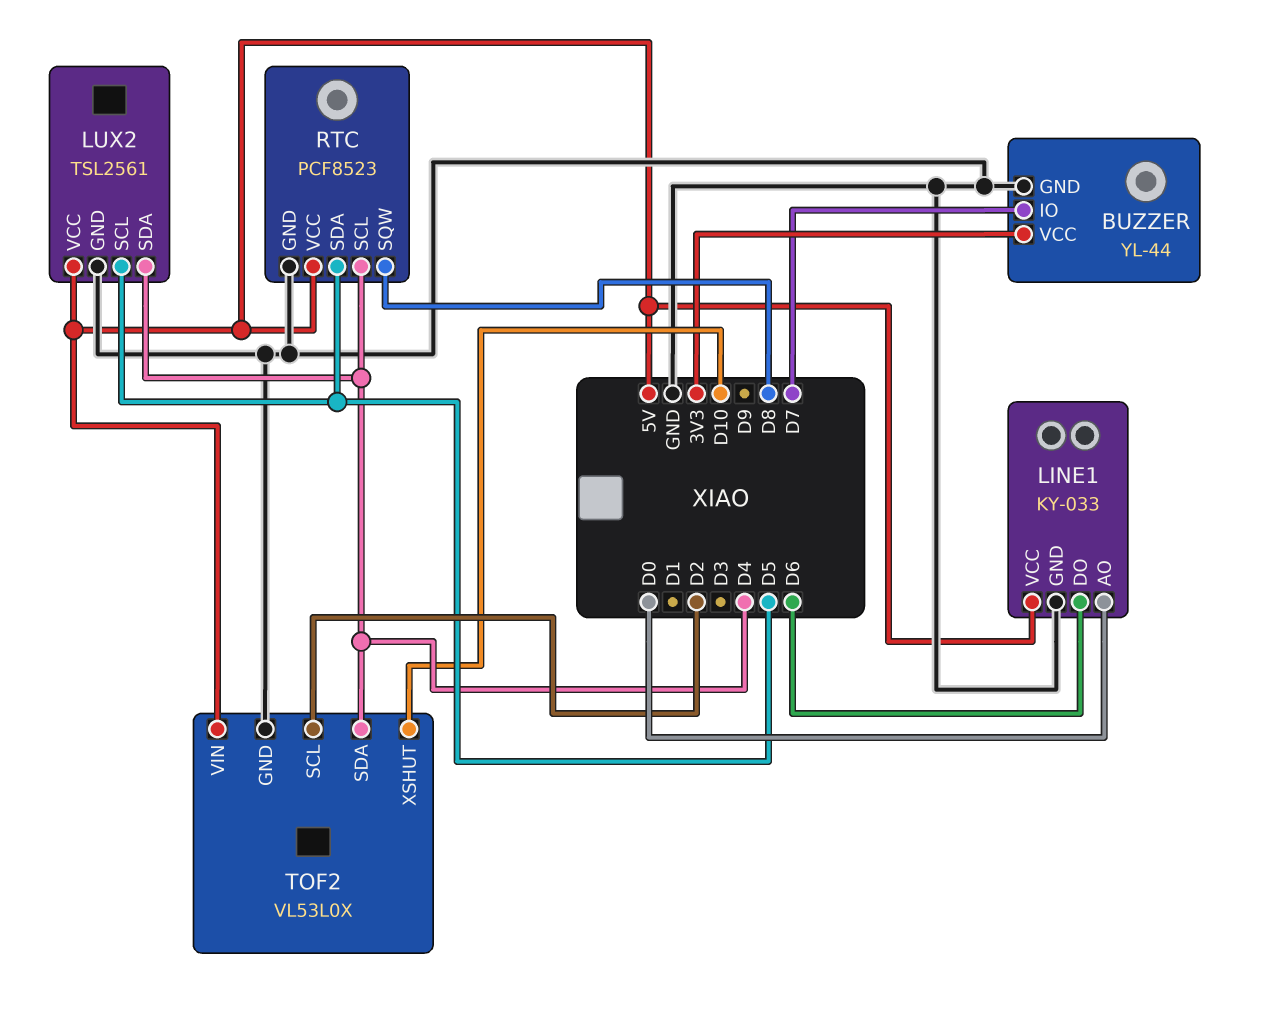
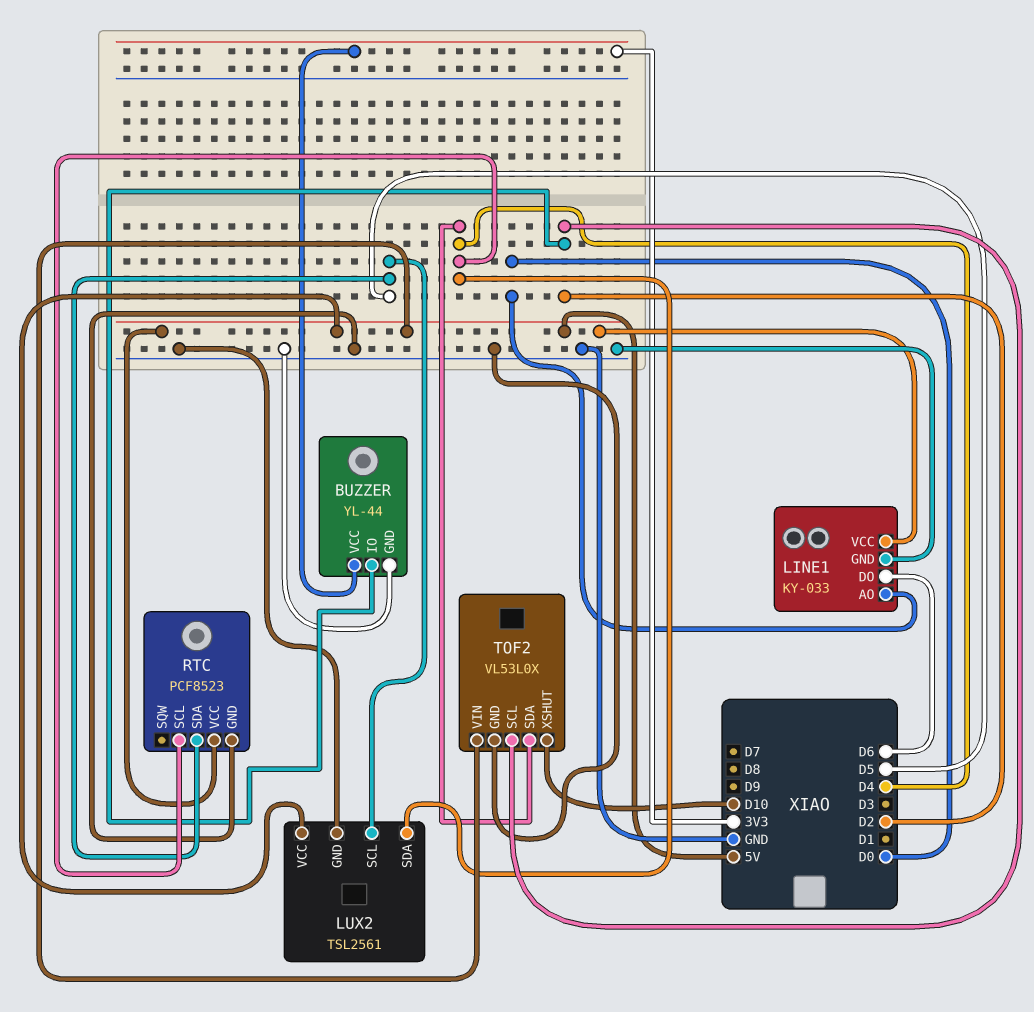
BUZZER pin IO: D7 -> D2
RTC pin SQW: D8 -> none

